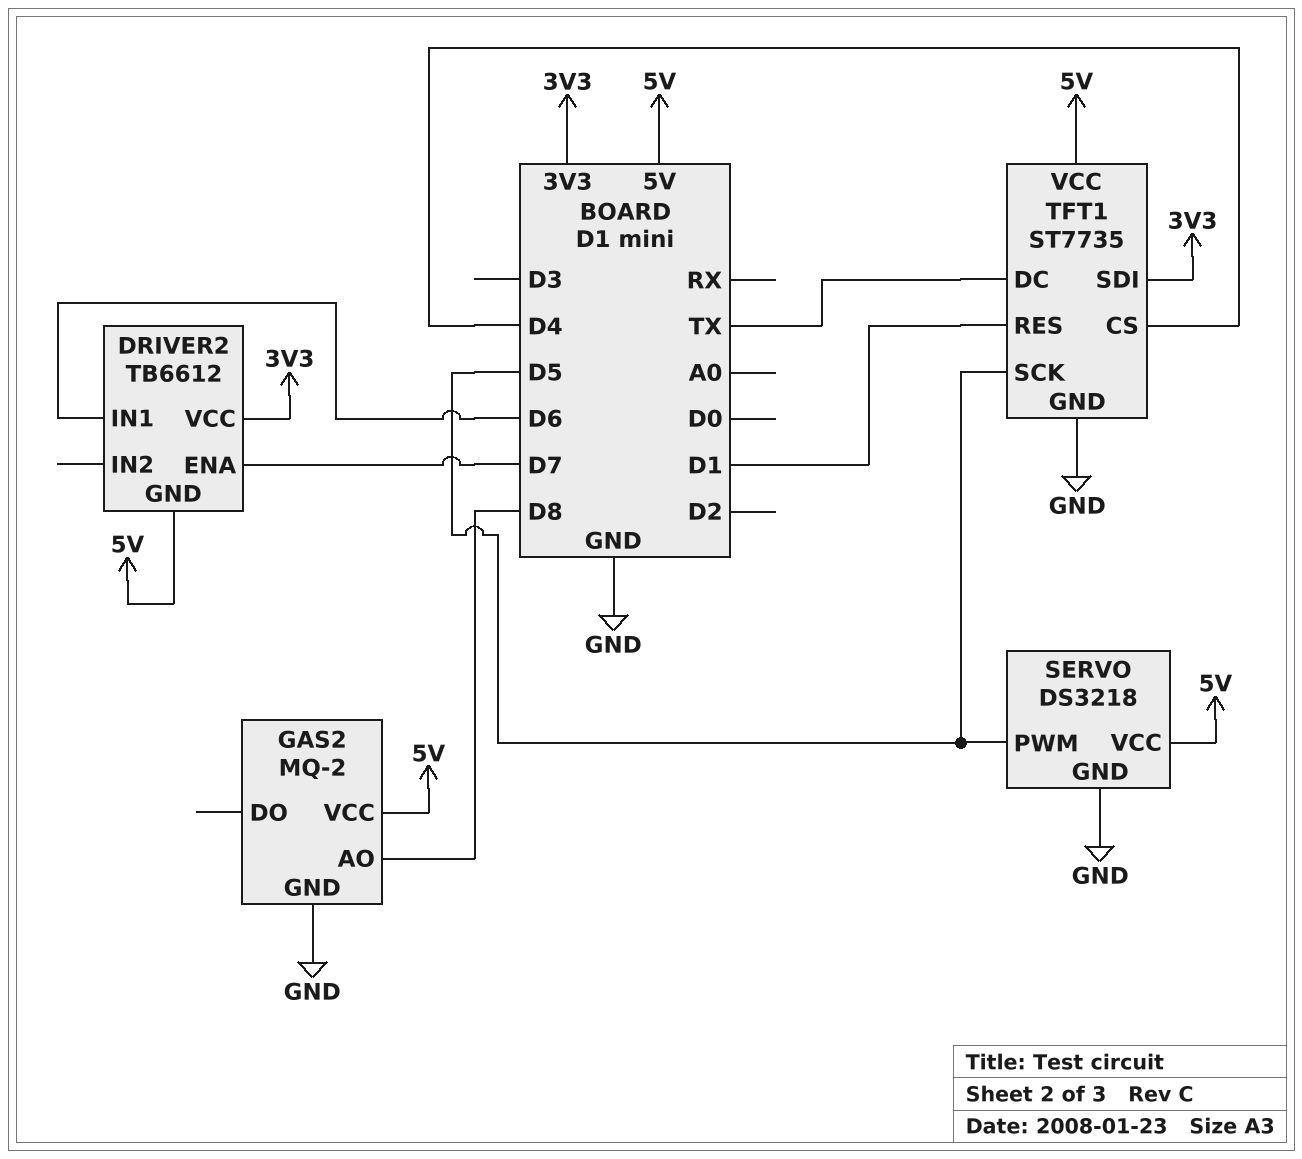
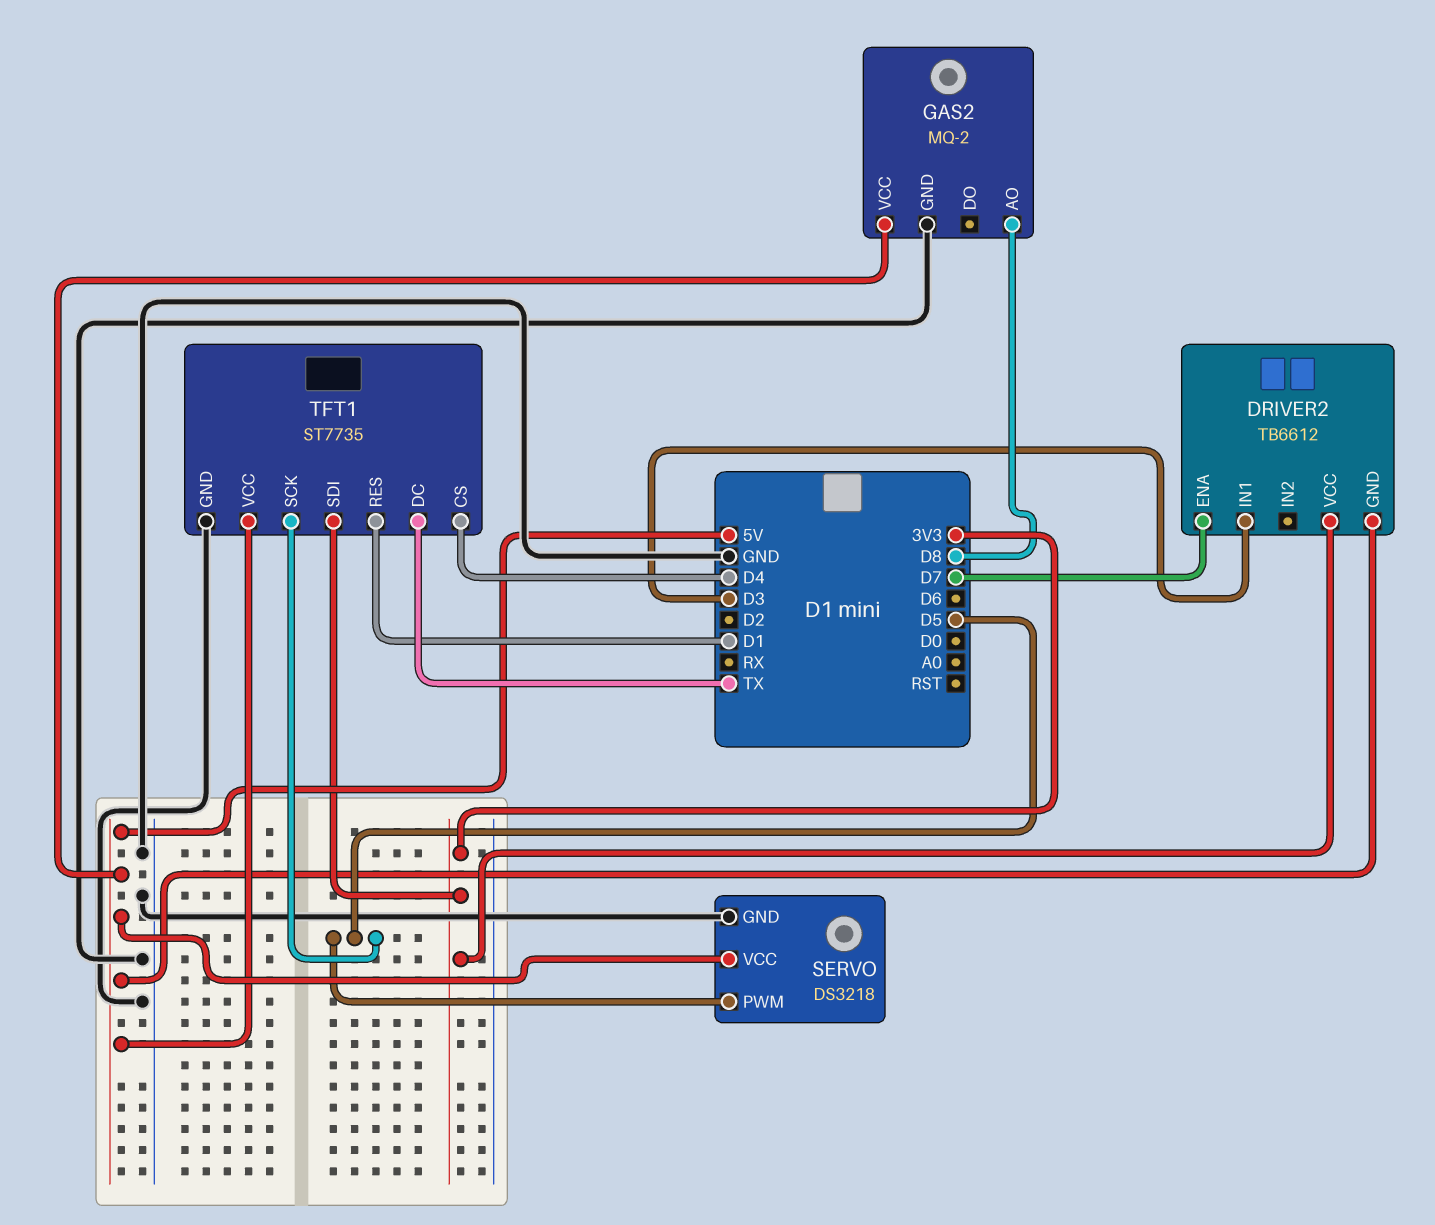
DRIVER2 pin IN1: D6 -> D3

